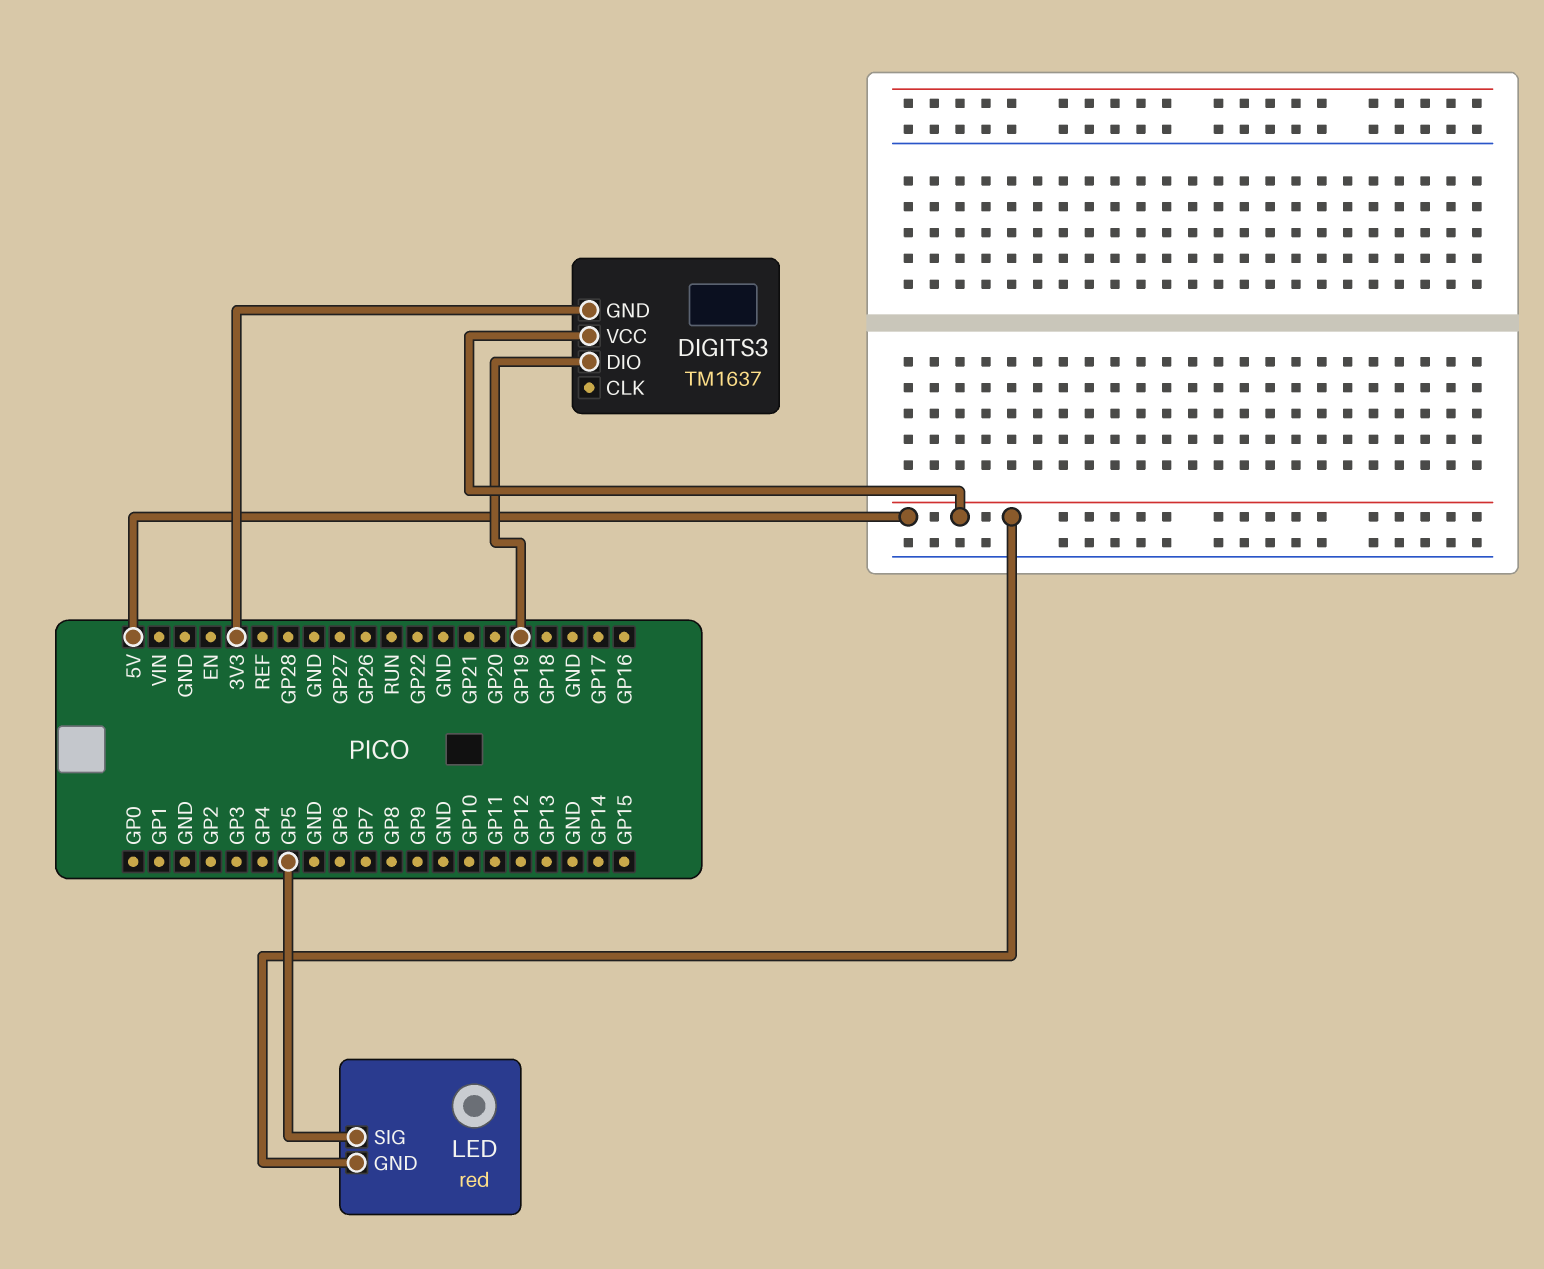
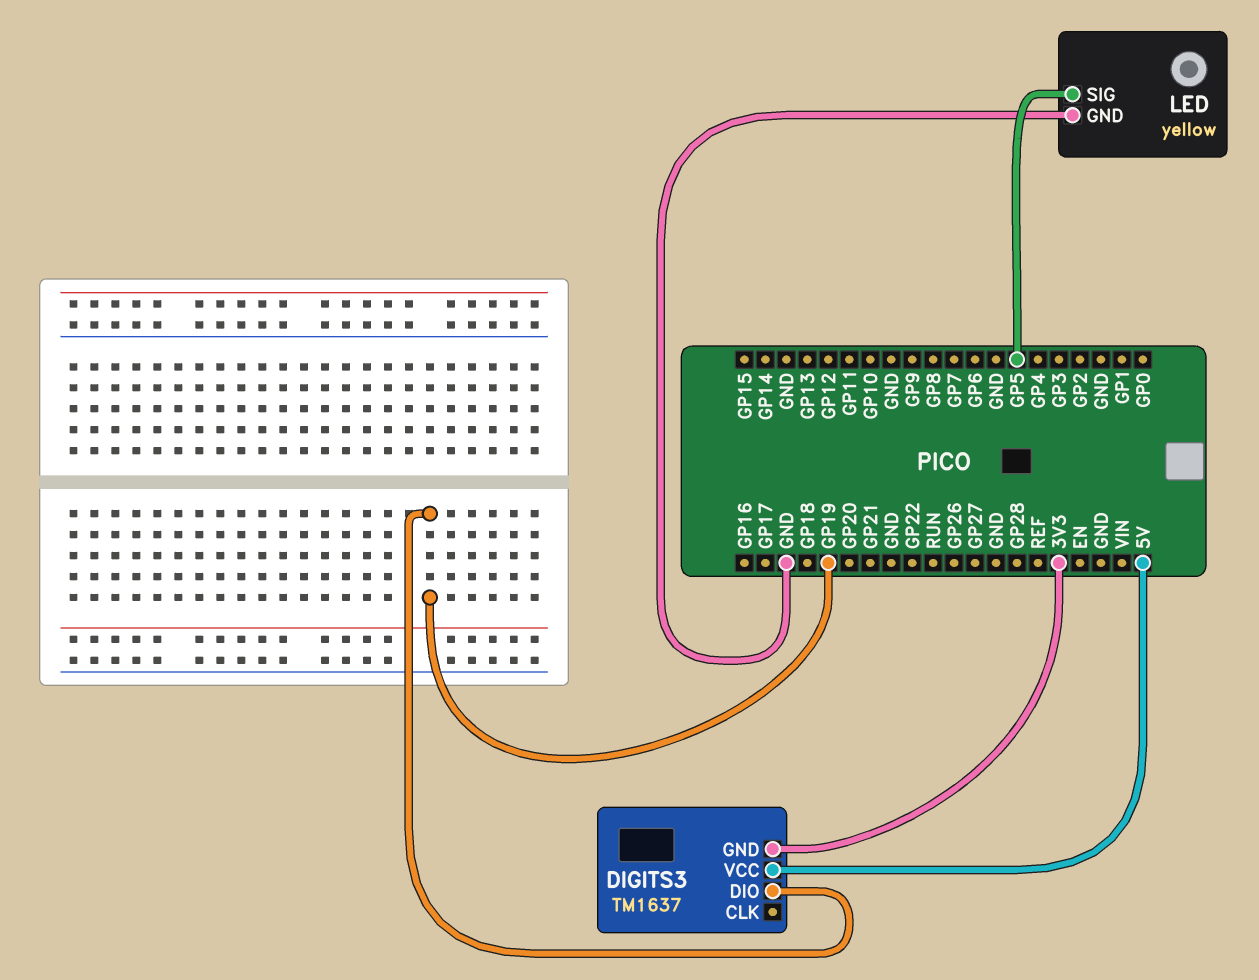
LED: red -> yellow
LED pin GND: 5V -> GND

